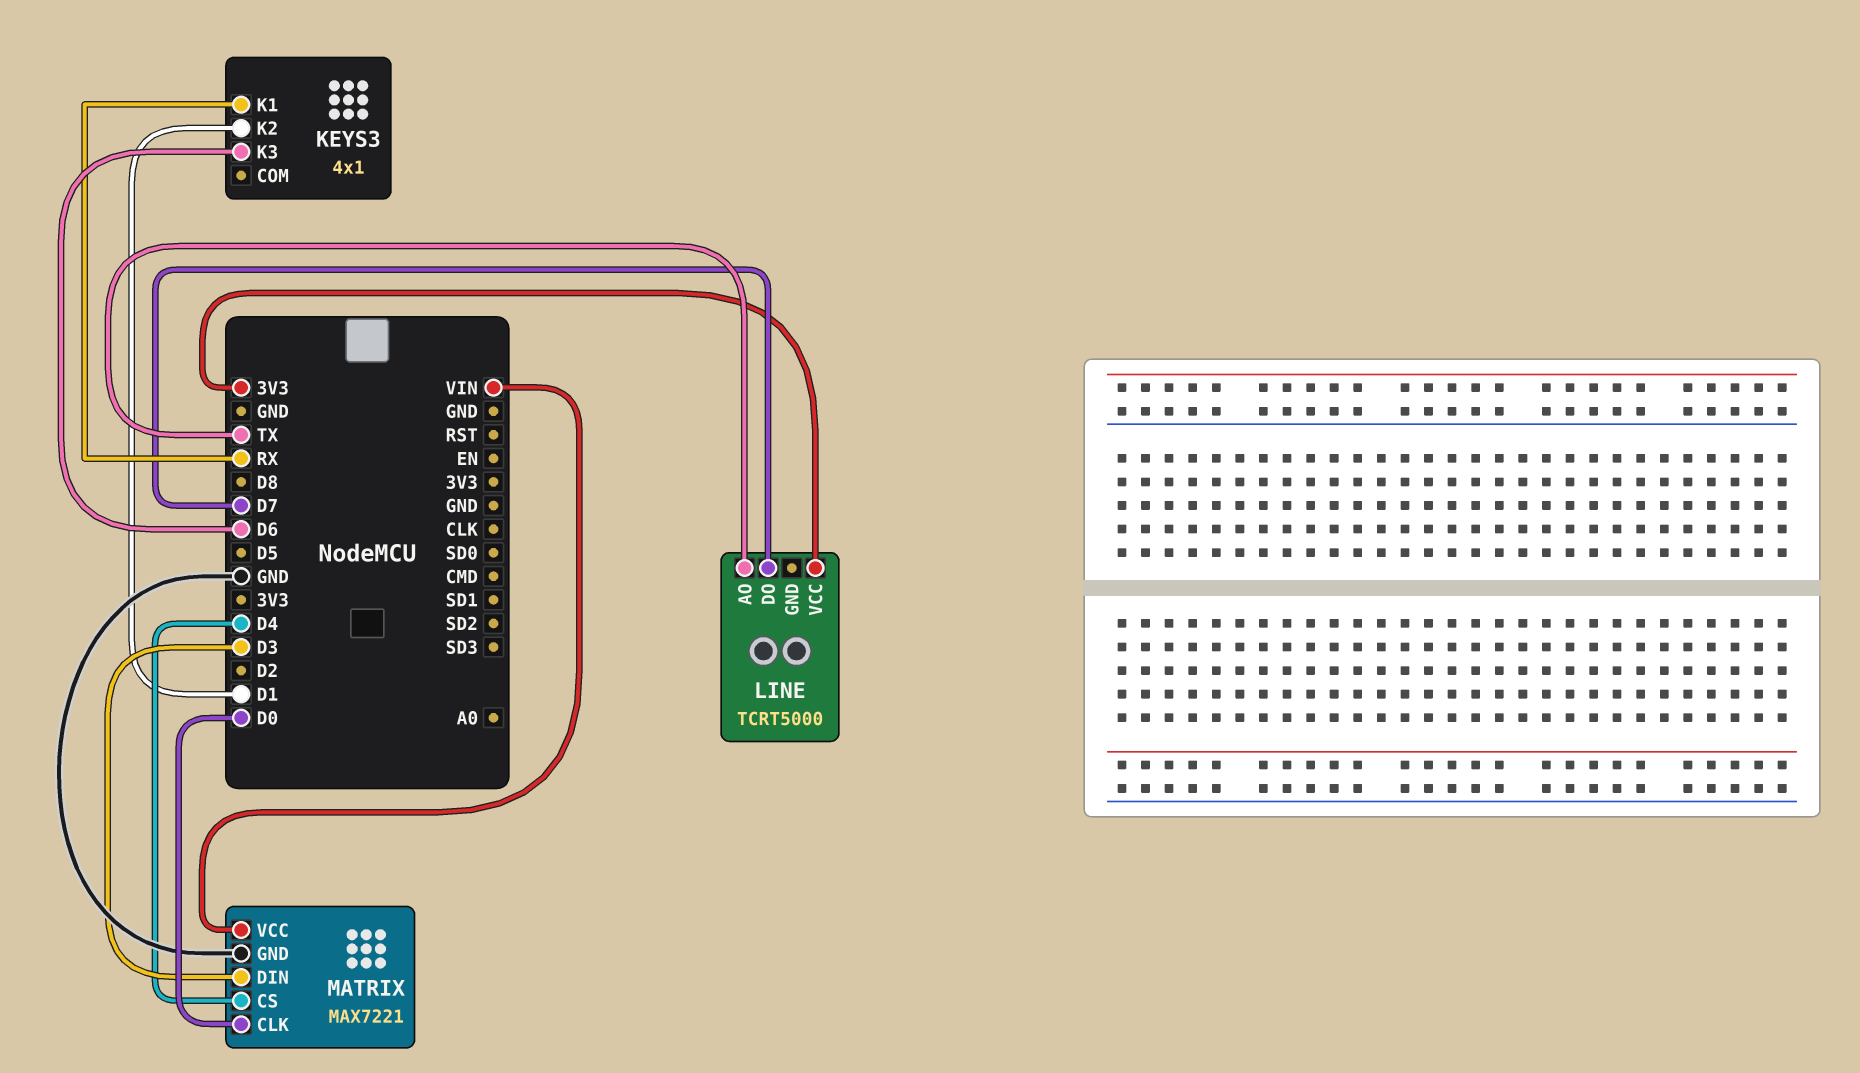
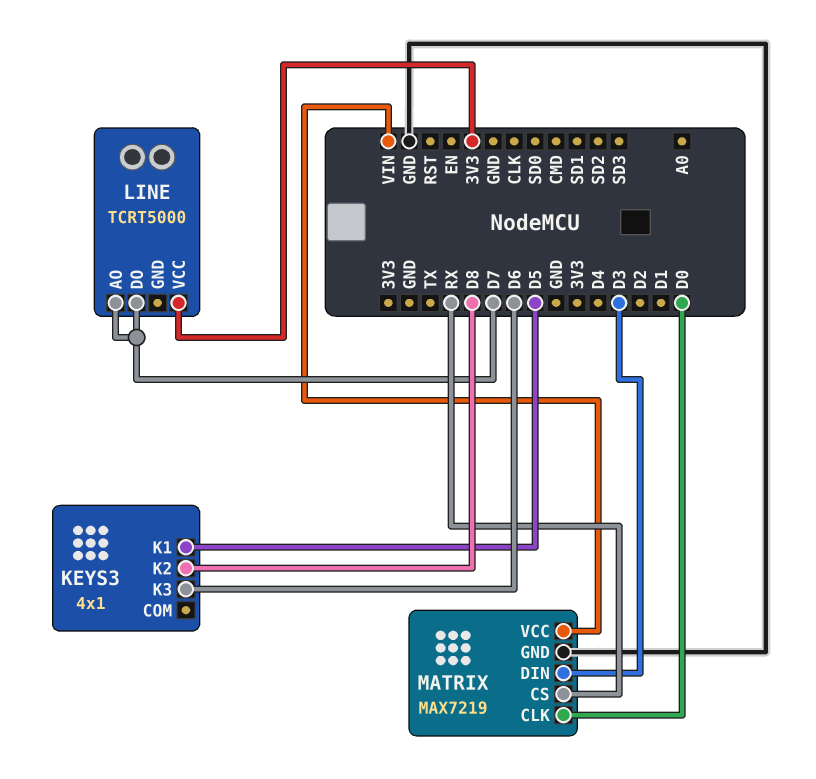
KEYS3 pin K1: RX -> D5
KEYS3 pin K2: D1 -> D8
LINE pin AO: TX -> D7
MATRIX: MAX7221 -> MAX7219
MATRIX pin CS: D4 -> RX

